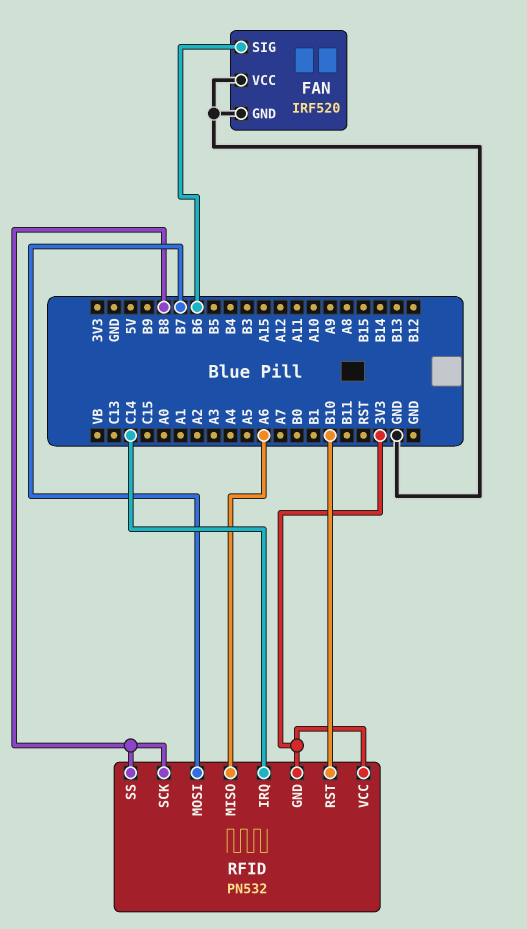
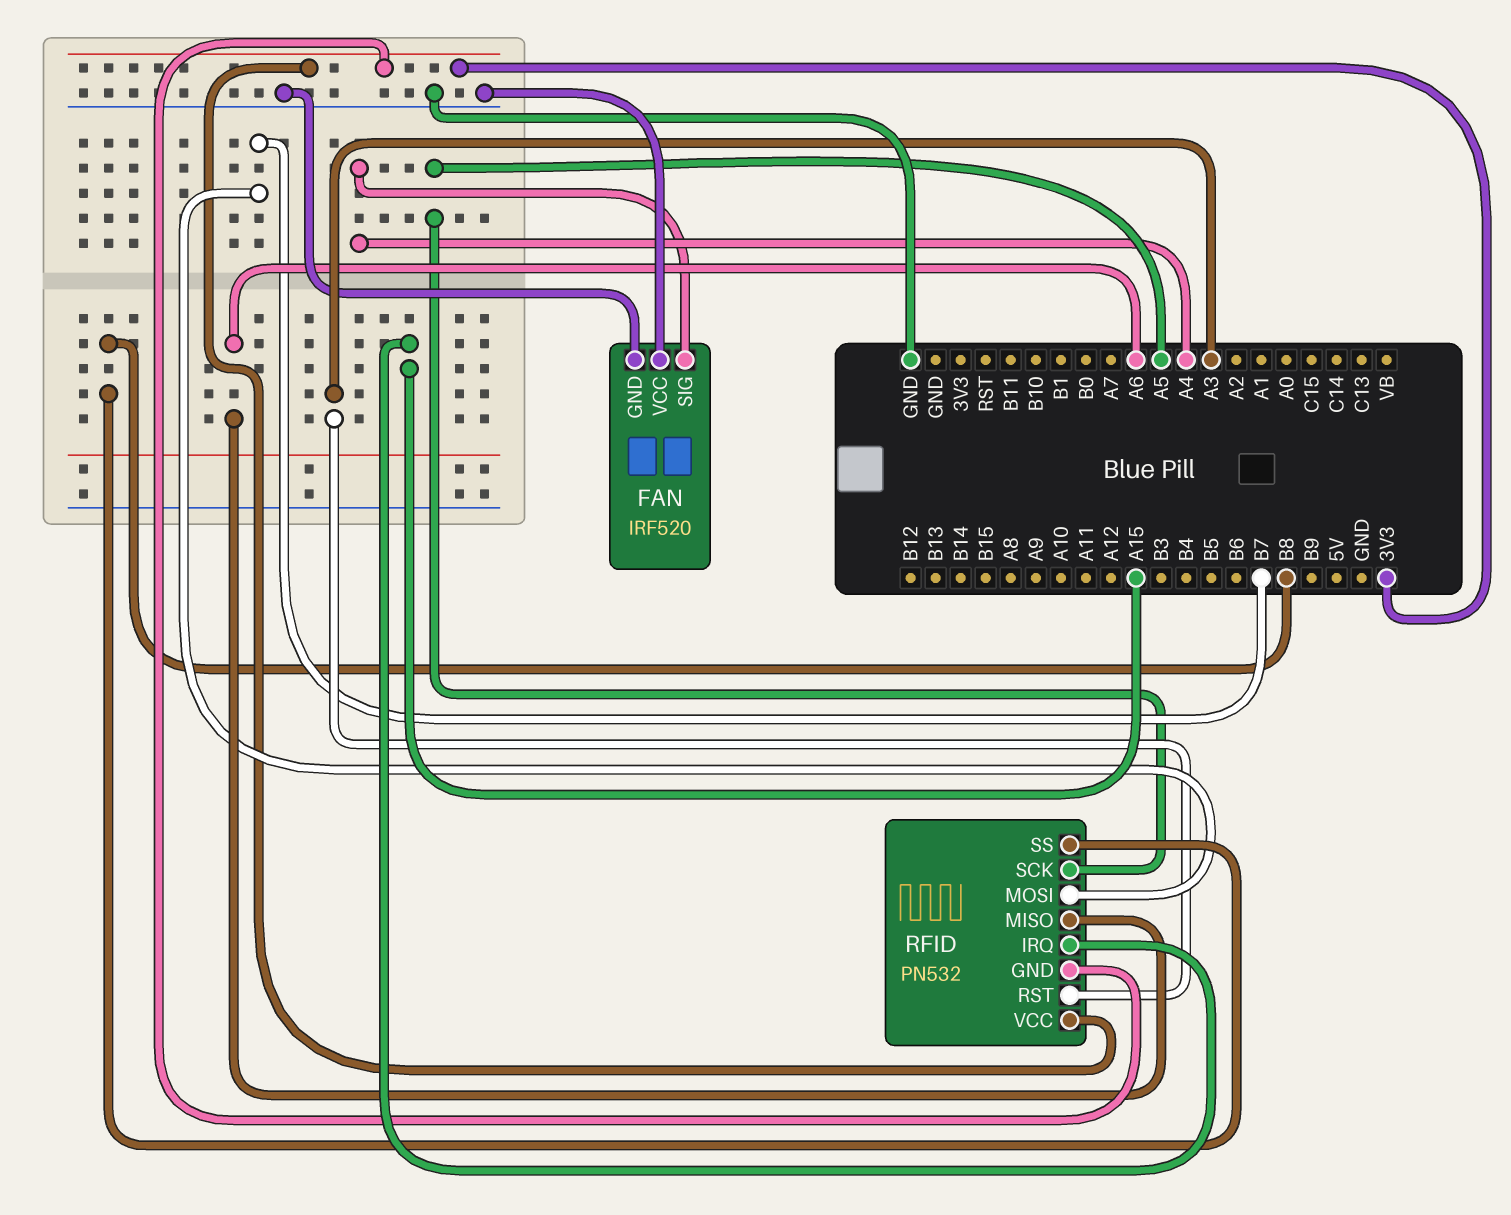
FAN pin SIG: B6 -> A4
RFID pin IRQ: C14 -> A15
RFID pin RST: B10 -> A3
RFID pin SCK: B8 -> A5

